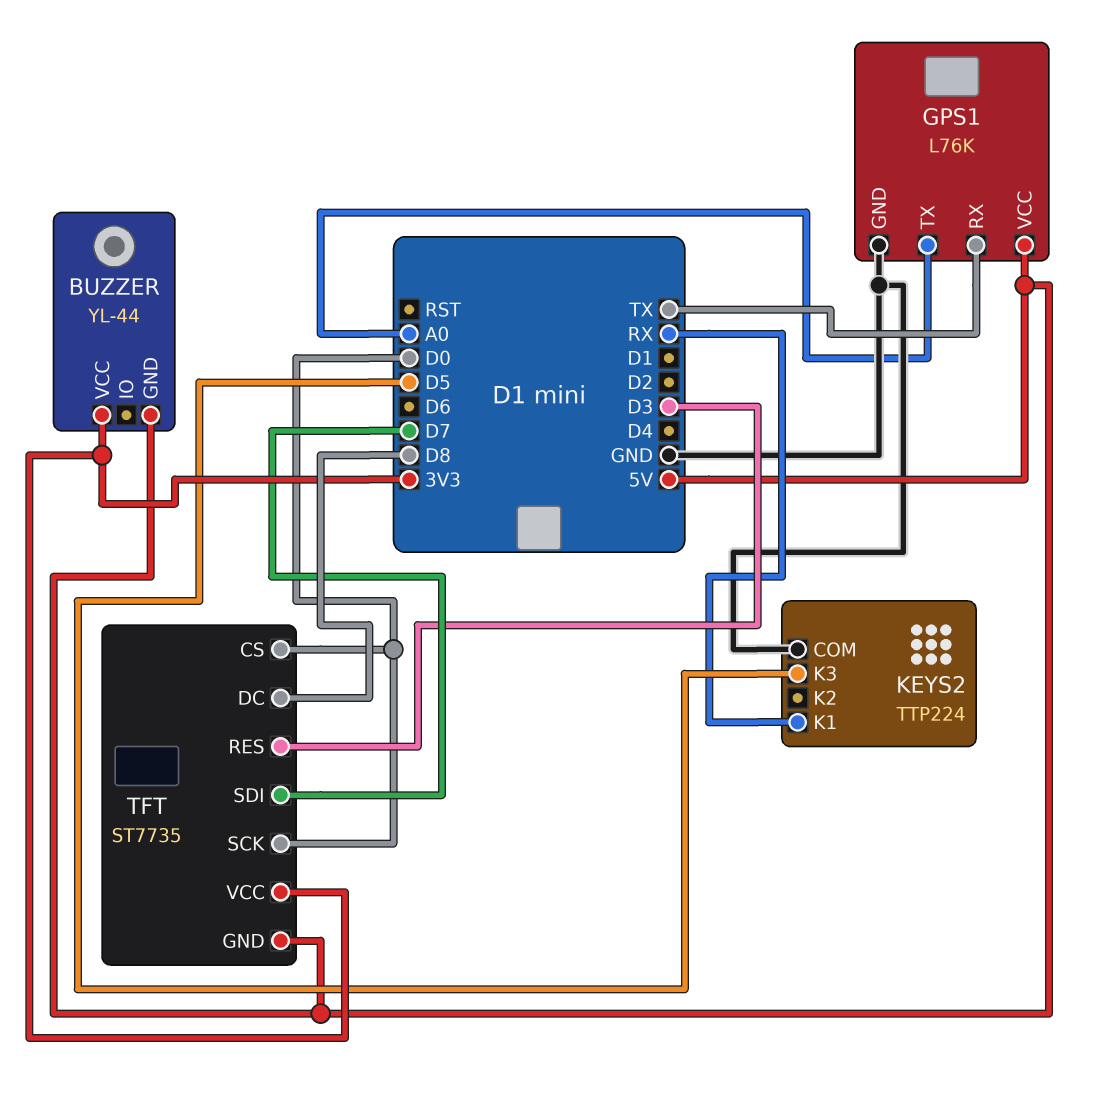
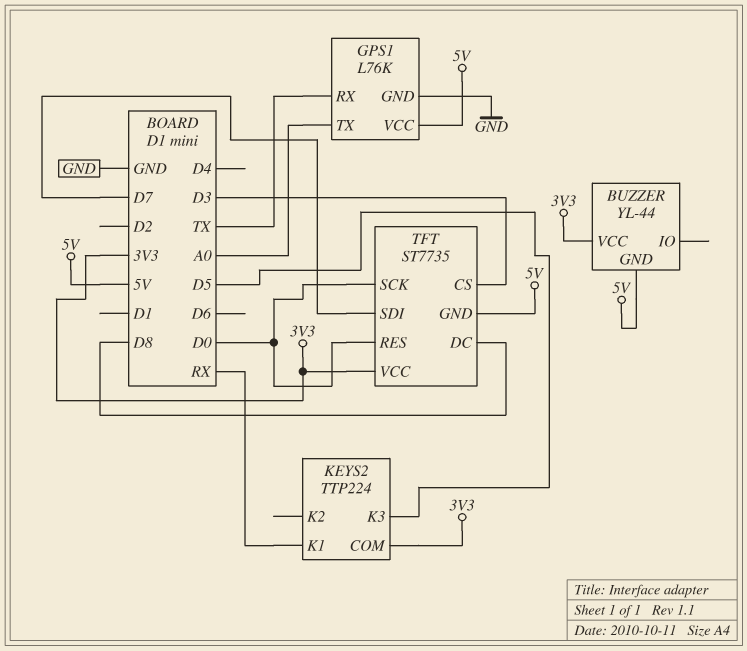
KEYS2 pin COM: GND -> 3V3
TFT pin CS: D0 -> D3
TFT pin RES: D3 -> D0

